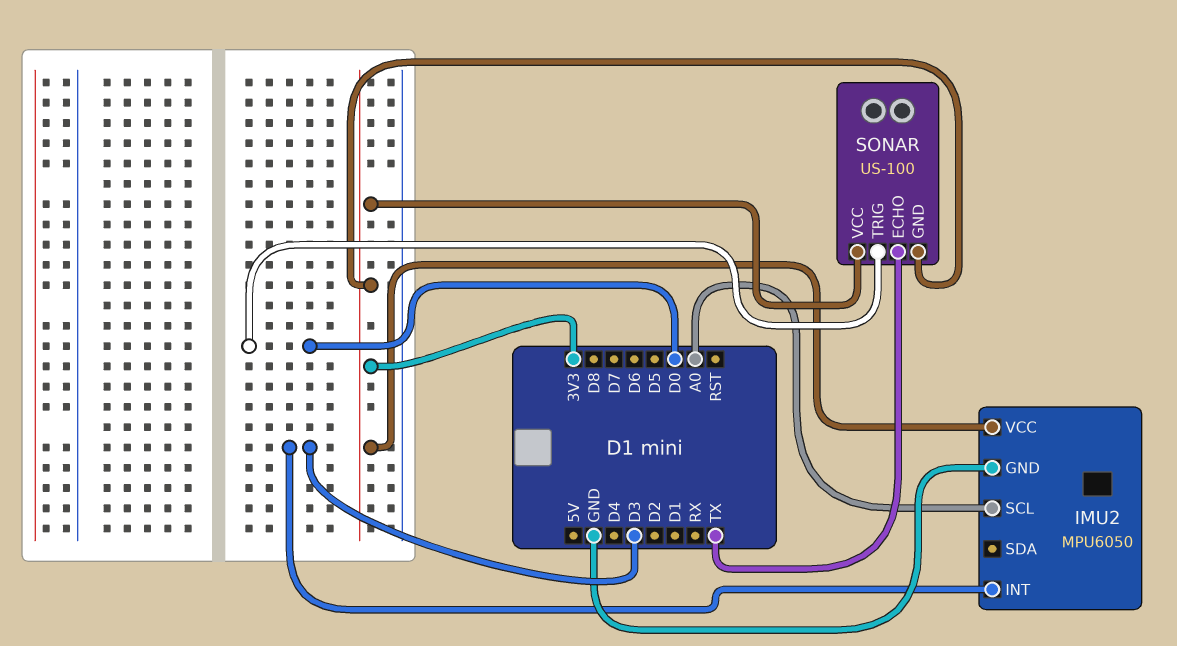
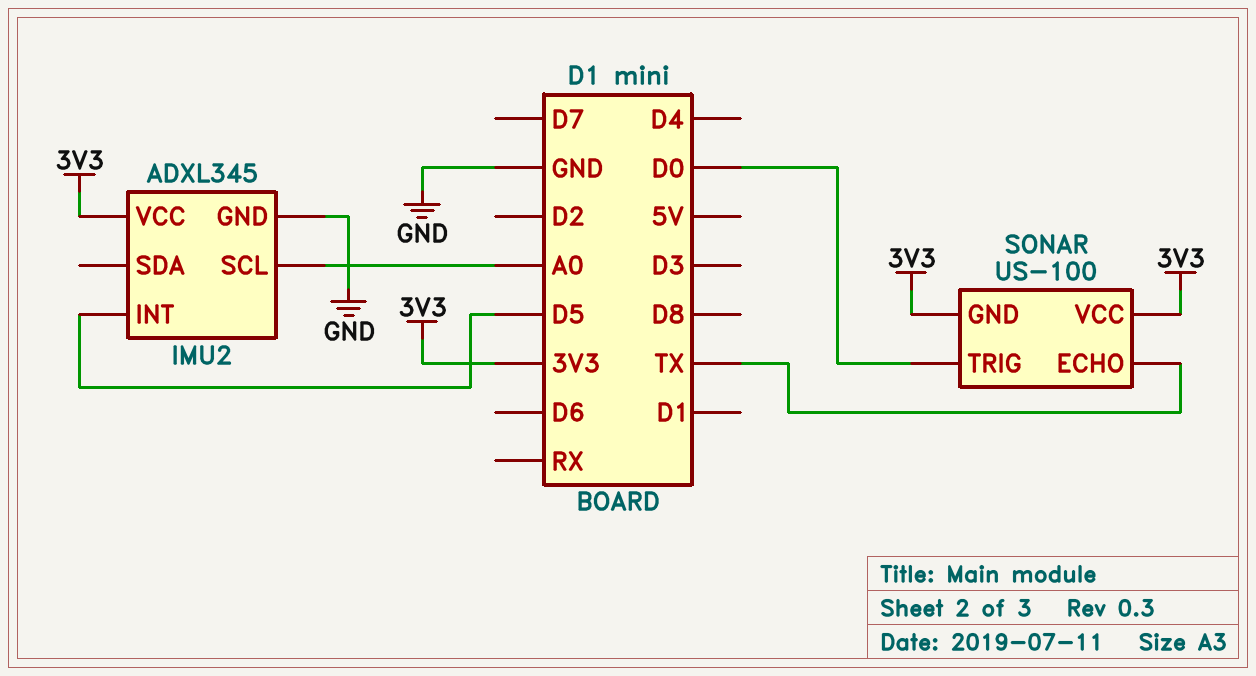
IMU2: MPU6050 -> ADXL345
IMU2 pin INT: D3 -> D5

